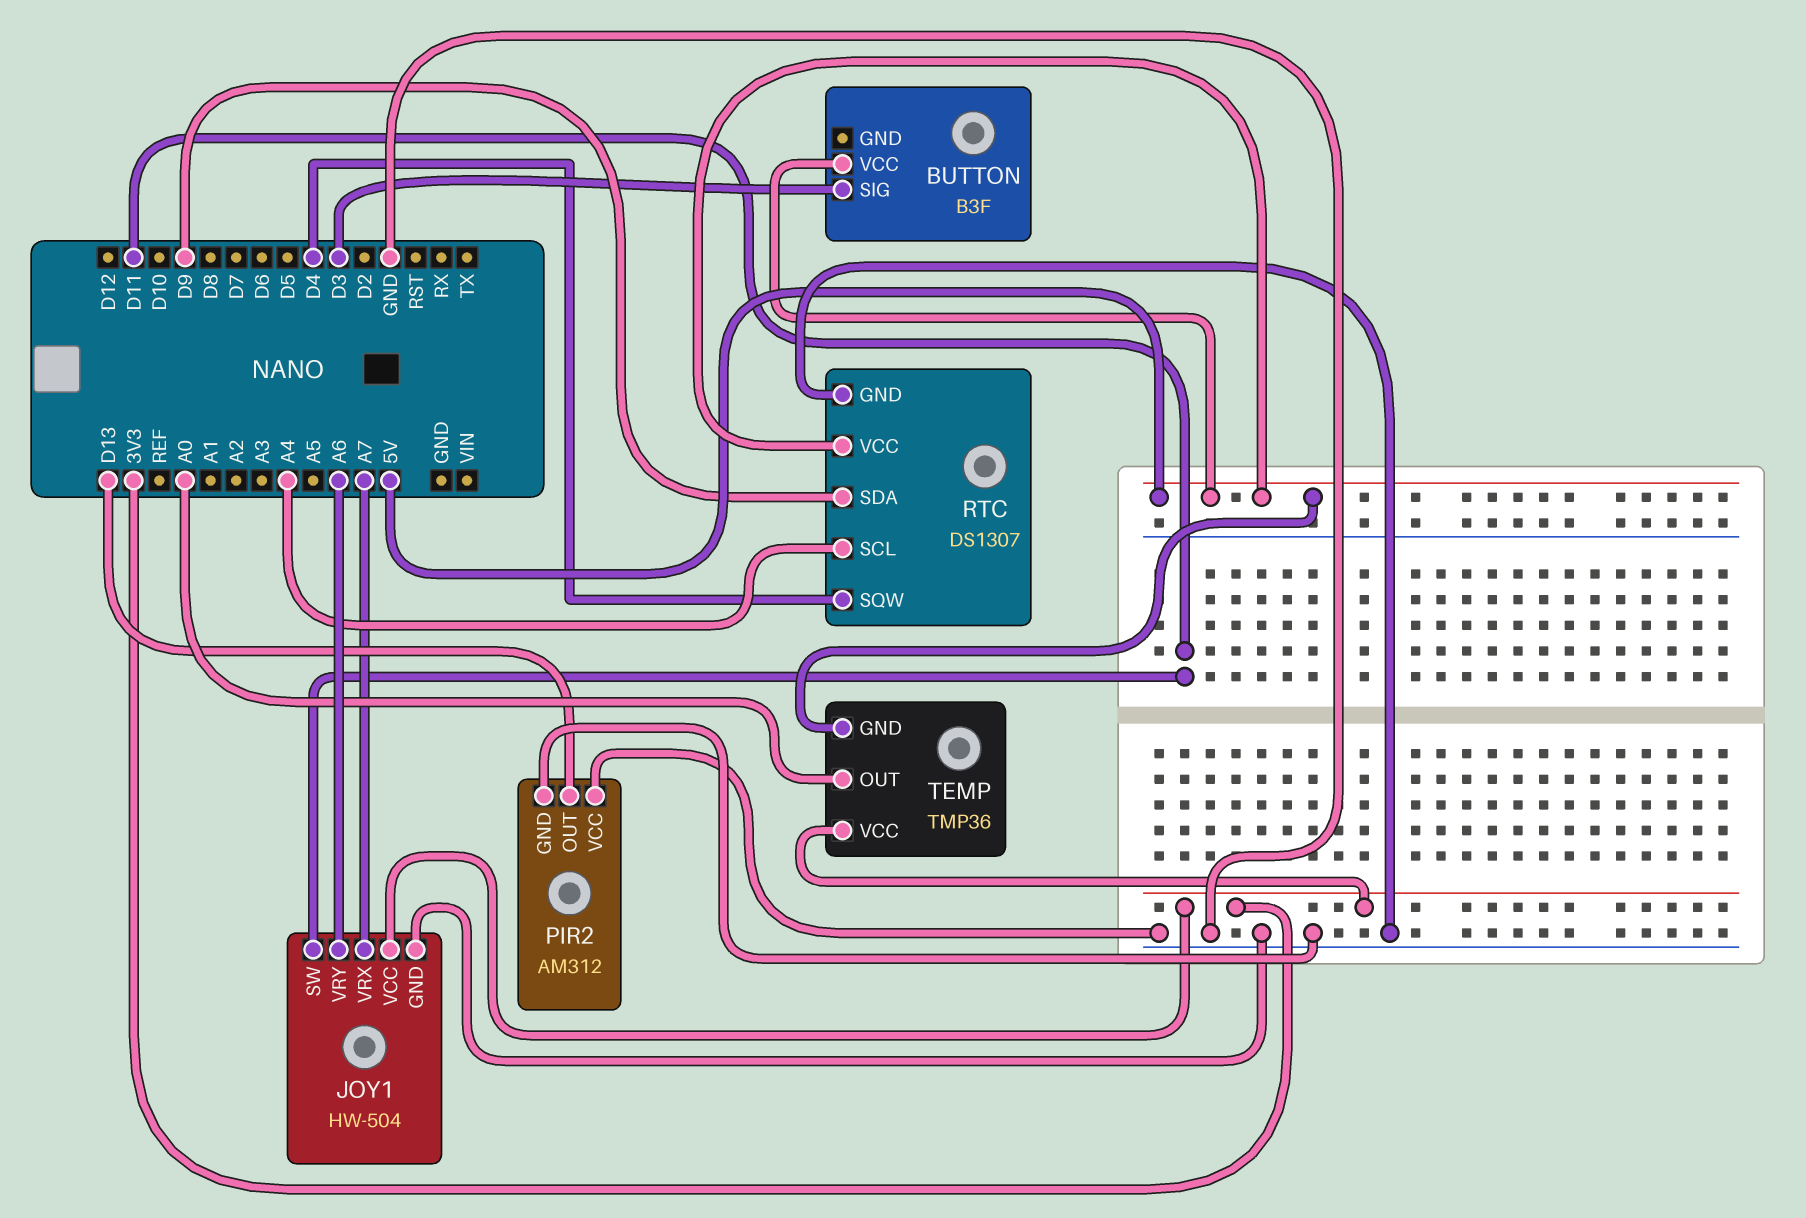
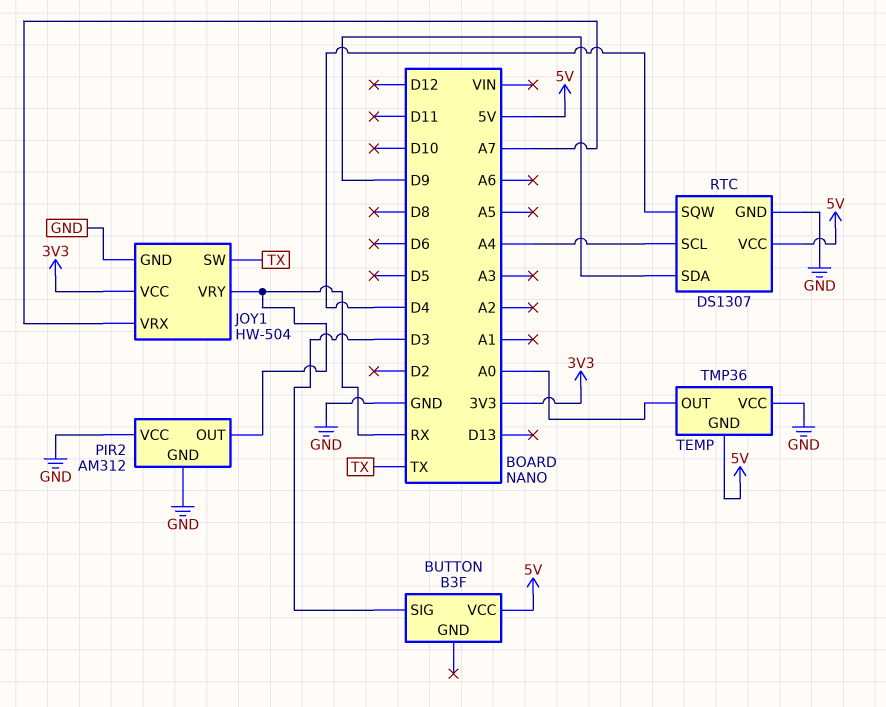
JOY1 pin SW: D11 -> TX
JOY1 pin VRY: A6 -> RX
PIR2 pin OUT: D13 -> RX
TEMP pin VCC: 3V3 -> GND

